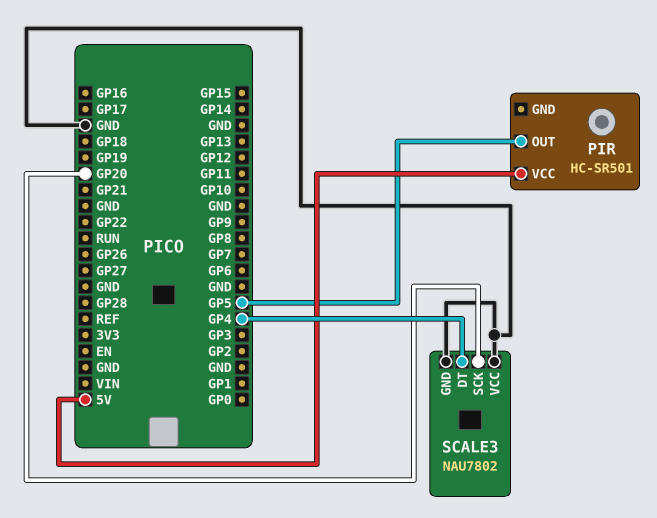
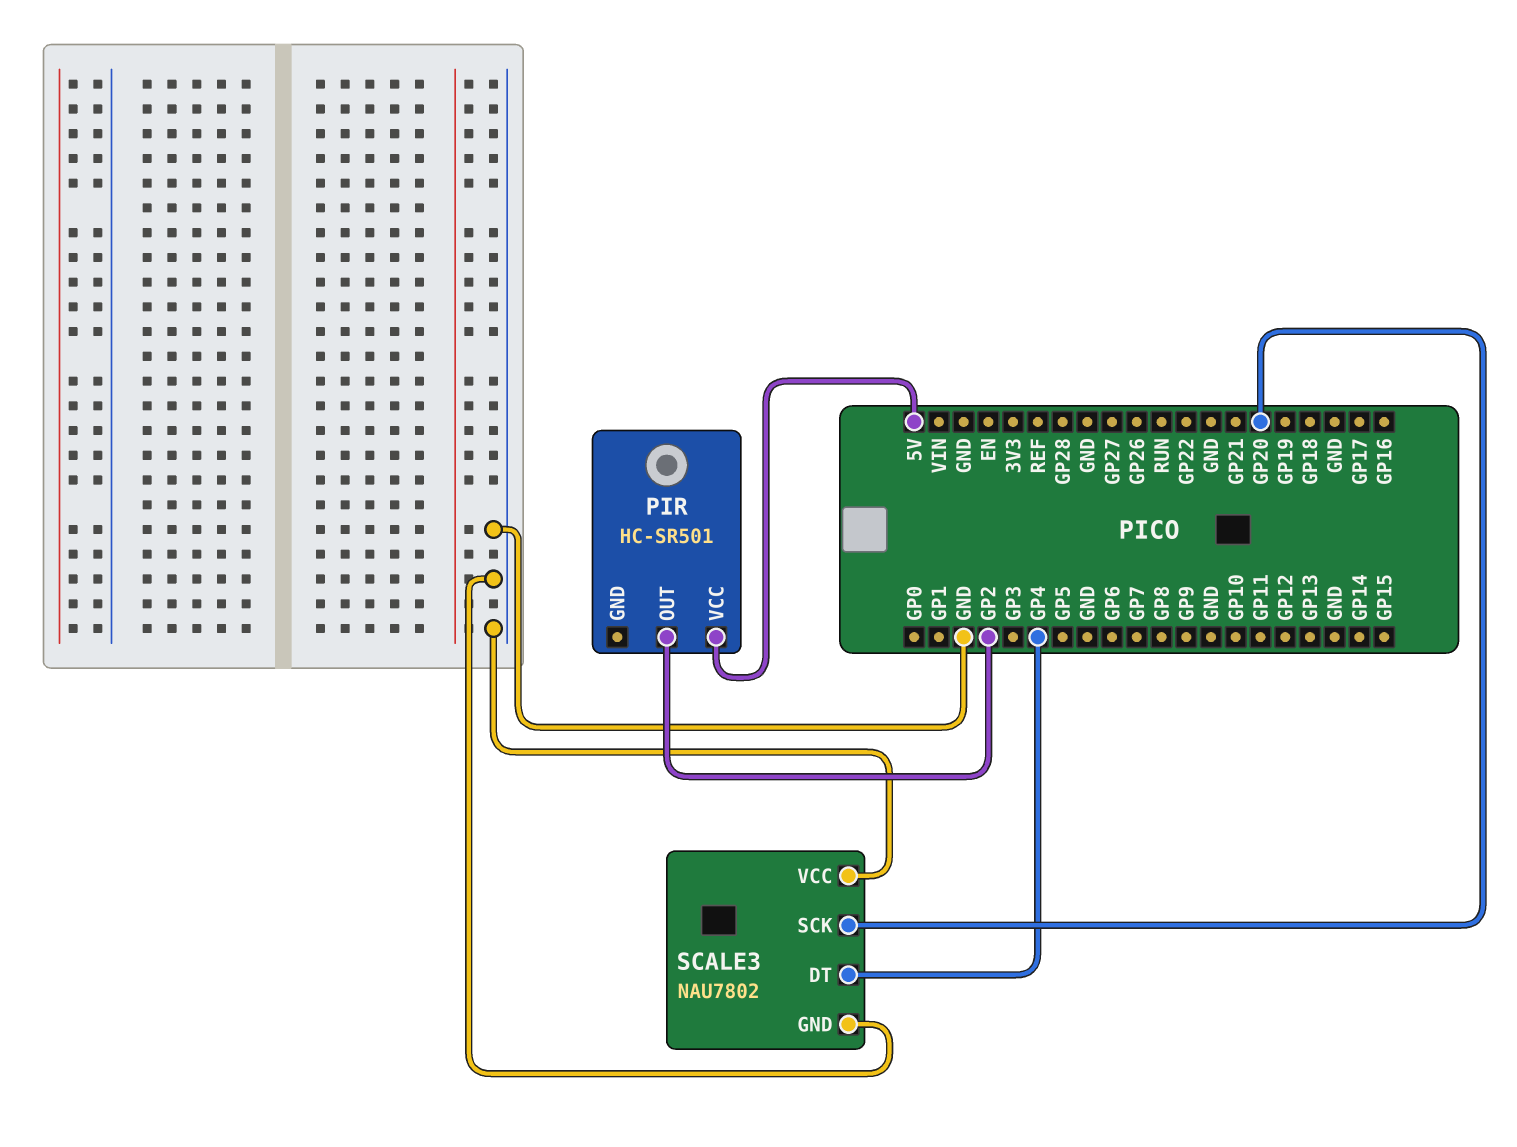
PIR pin OUT: GP5 -> GP2

